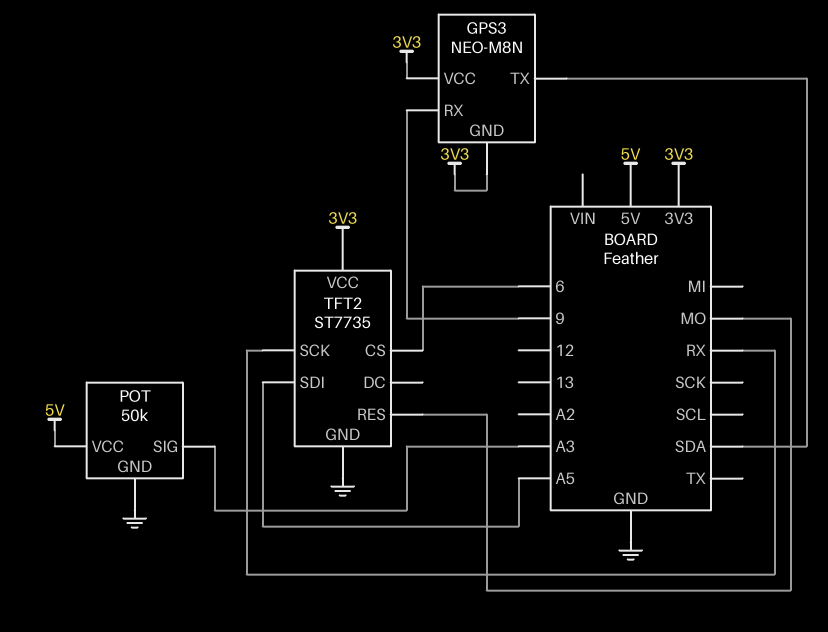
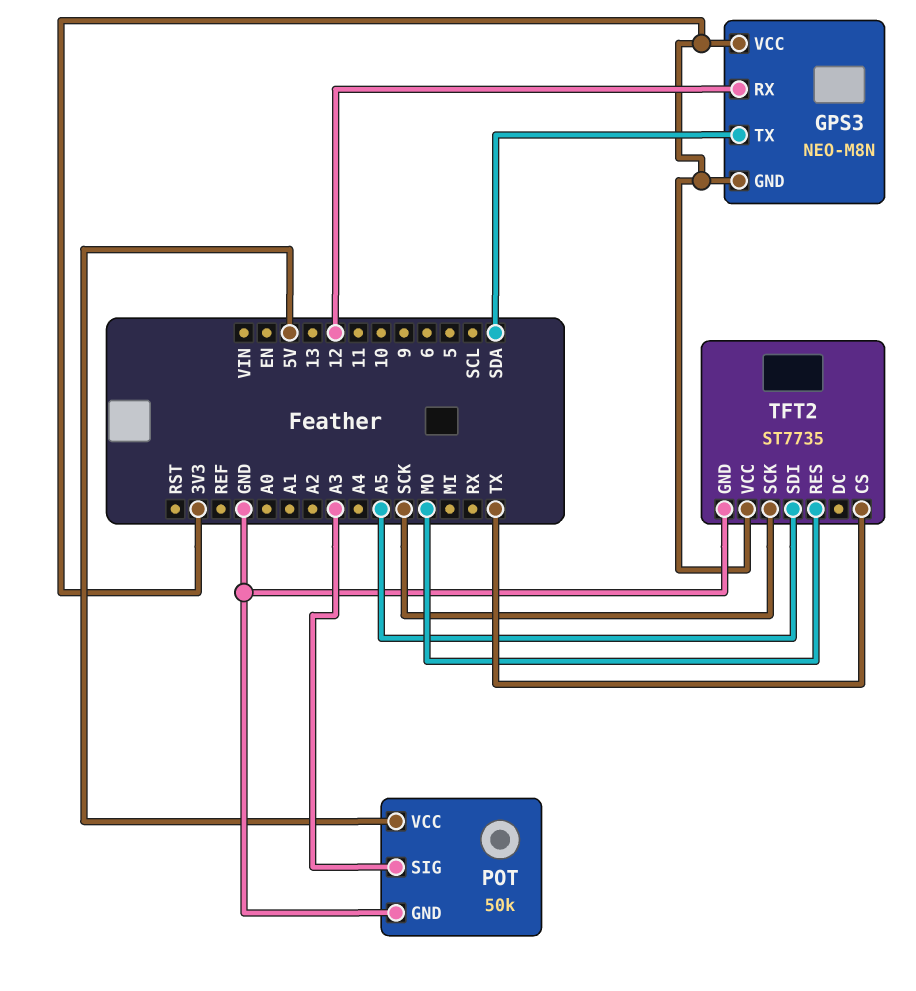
GPS3 pin RX: 9 -> 12
TFT2 pin CS: 6 -> TX
TFT2 pin SCK: RX -> SCK

